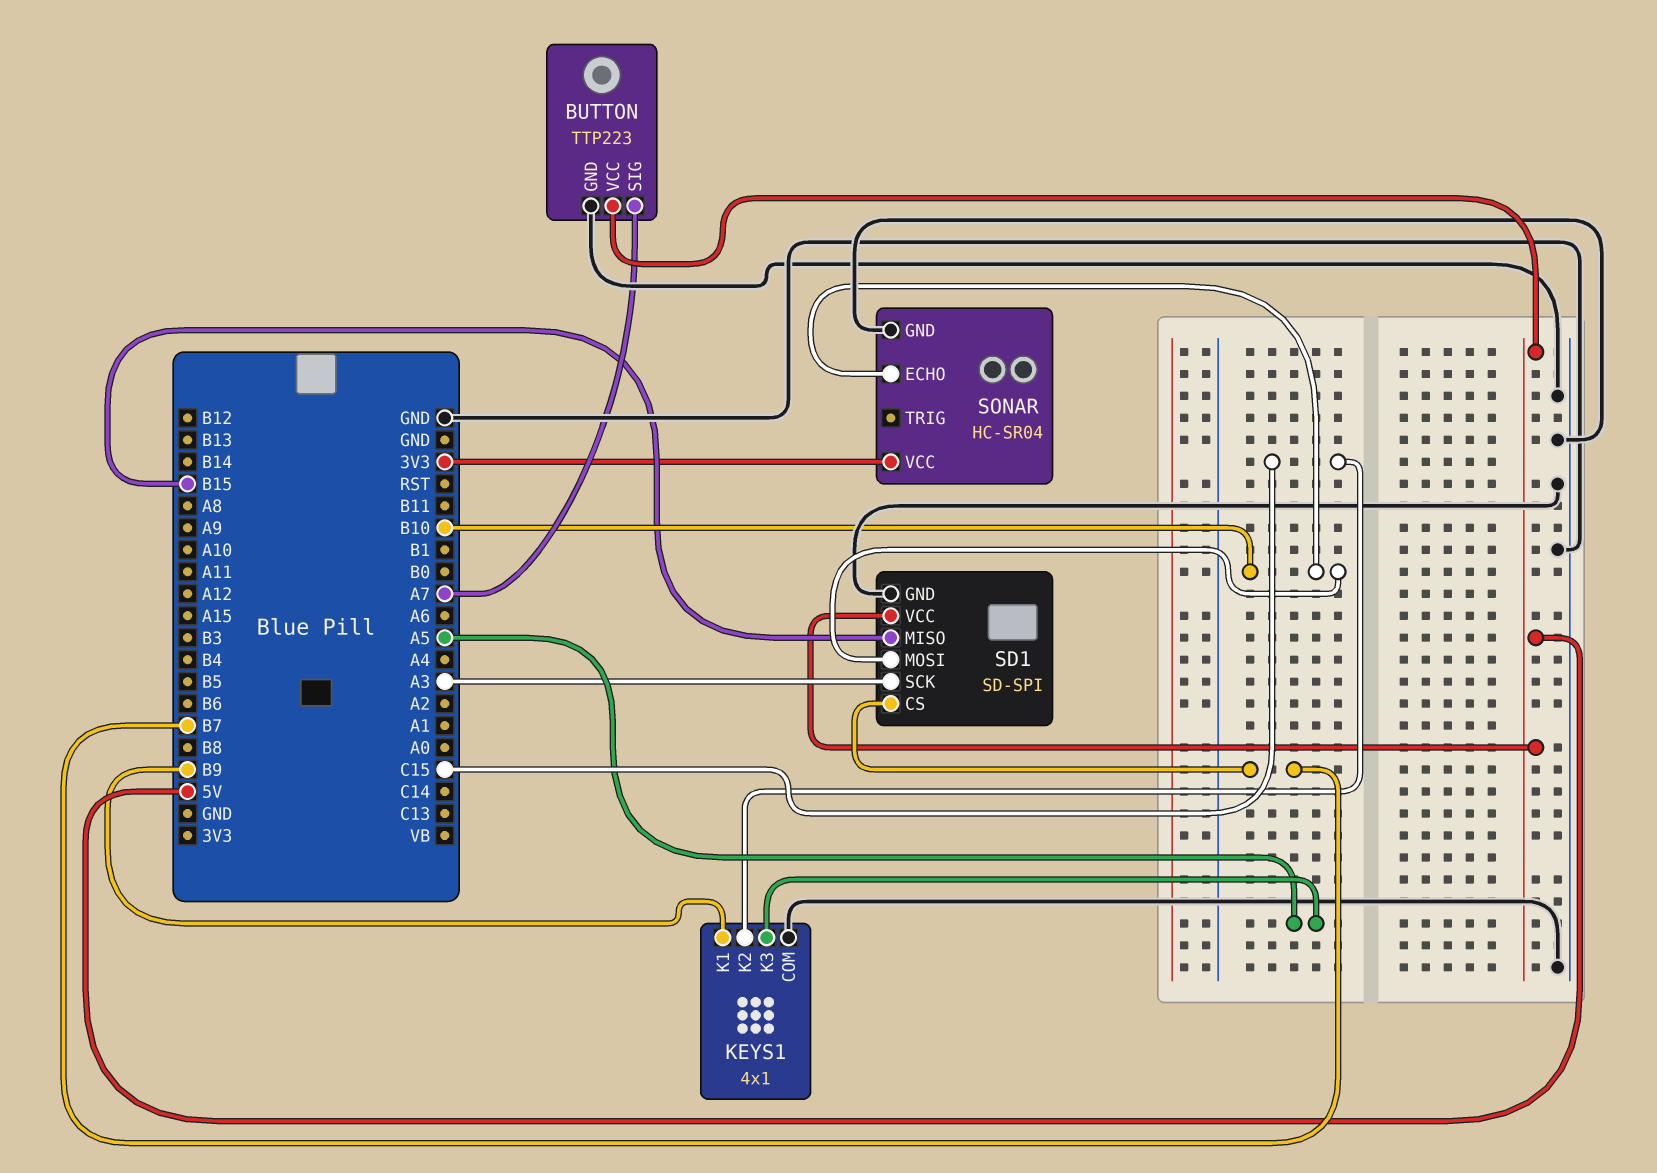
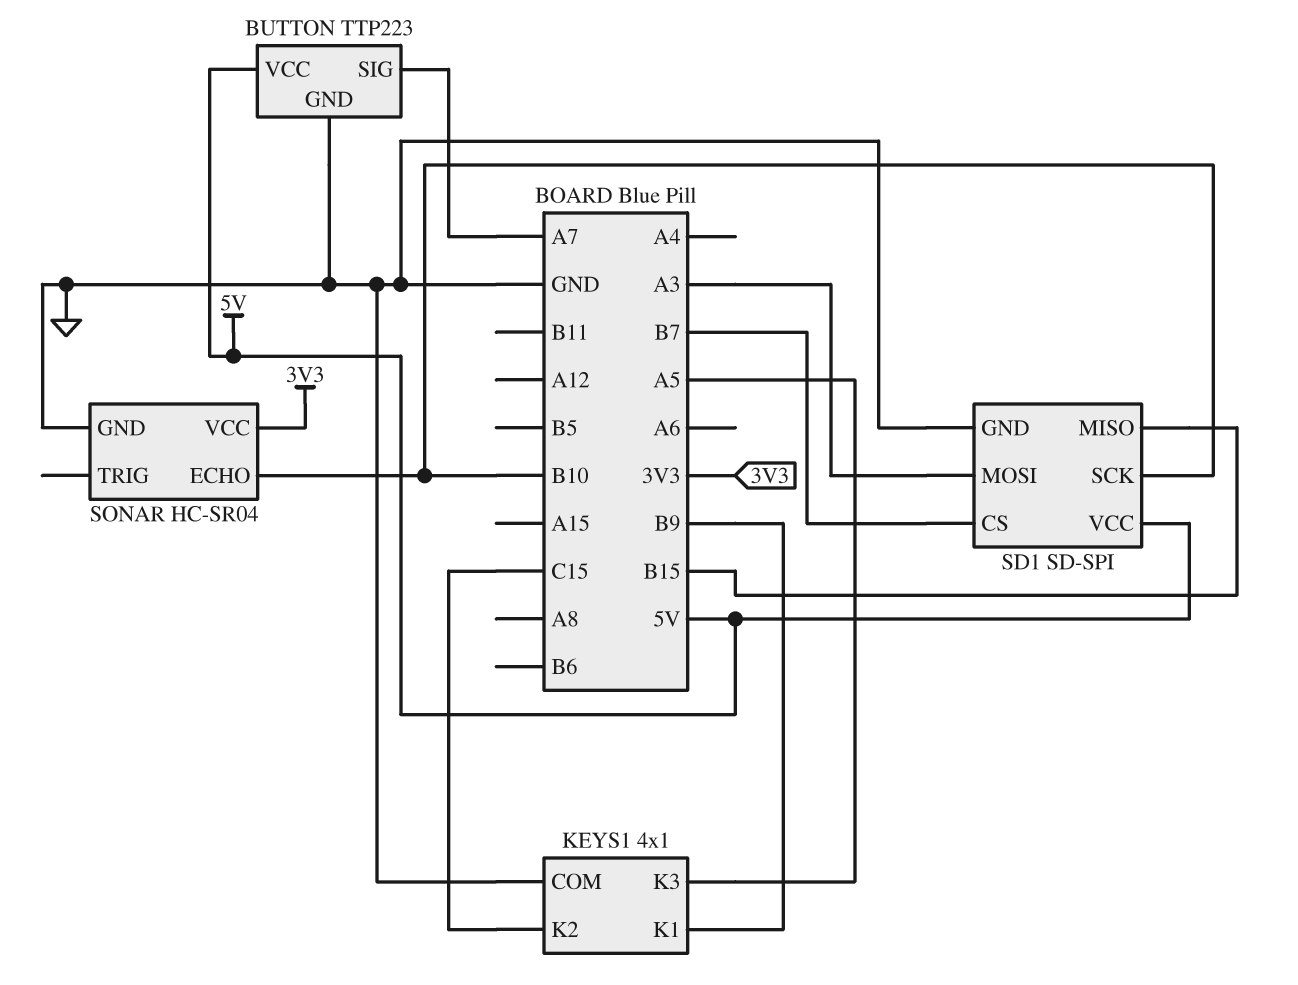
SD1 pin MOSI: B10 -> A3
SD1 pin SCK: A3 -> B10

